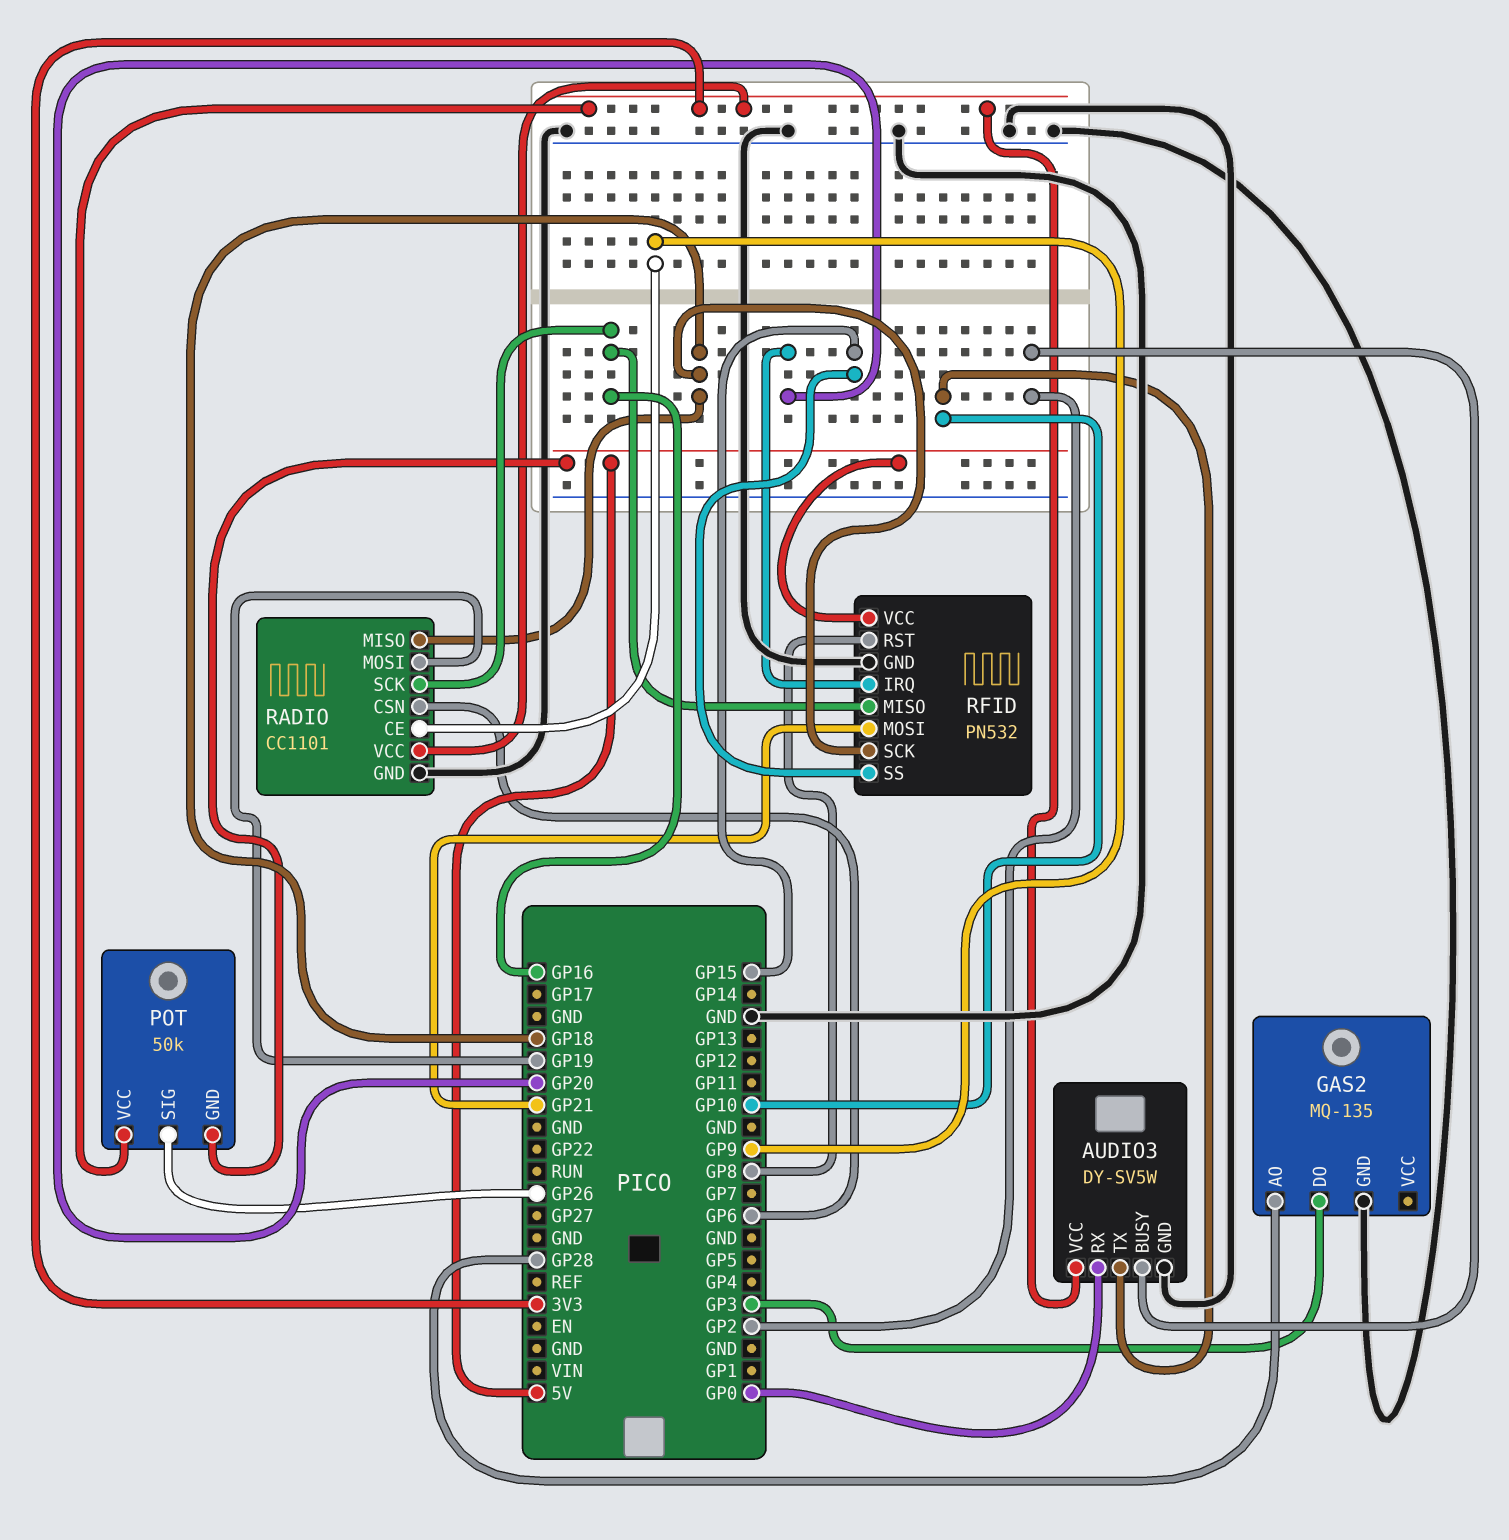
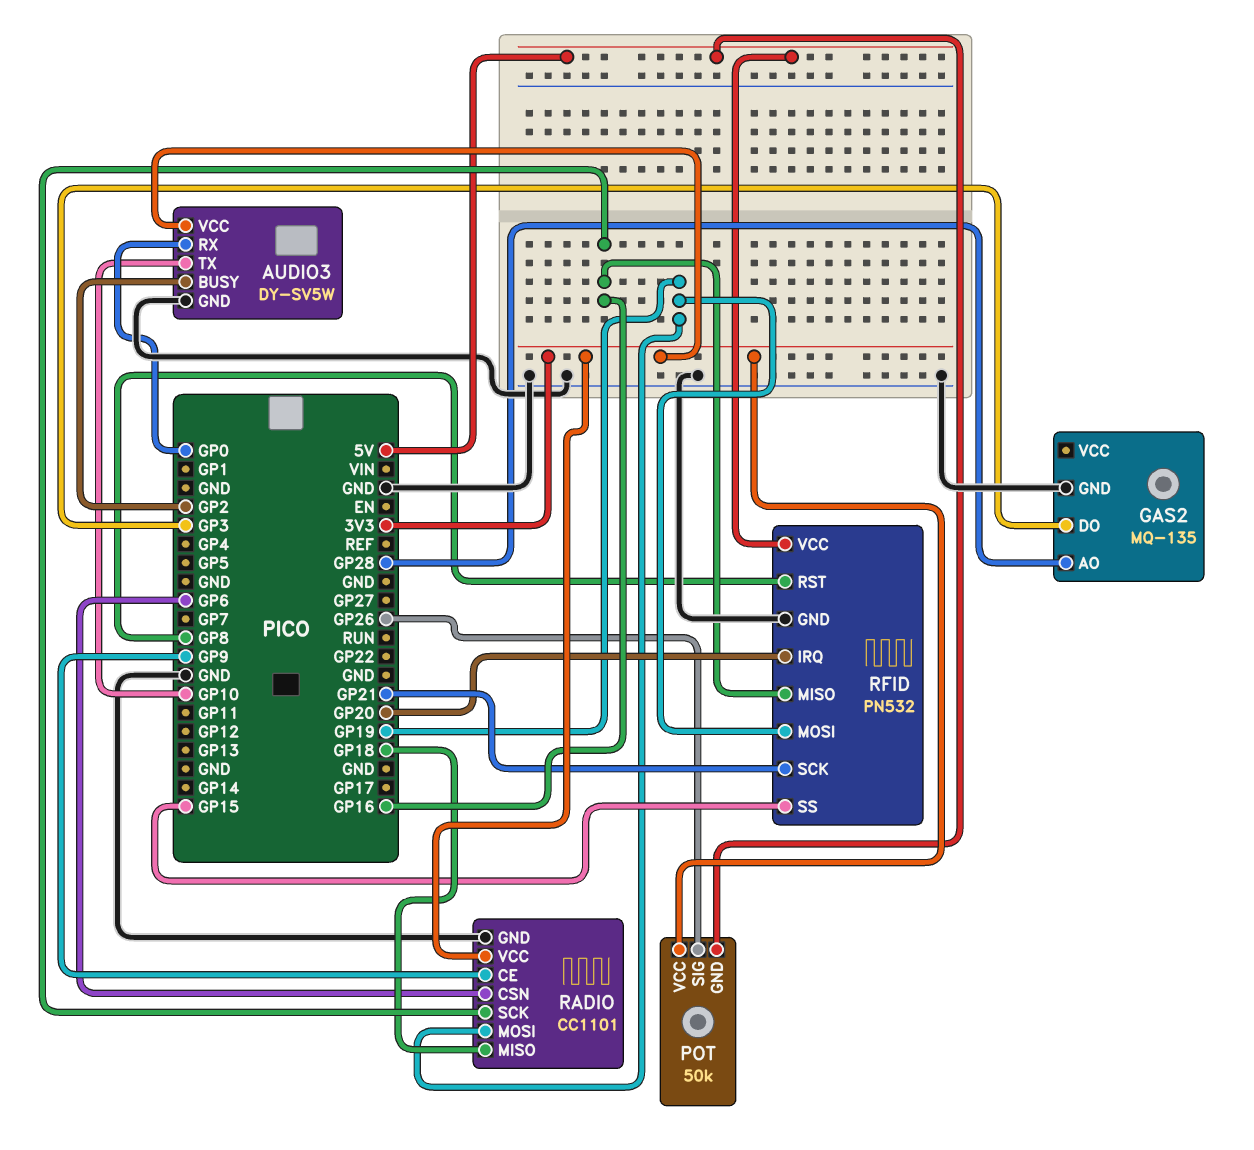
RFID pin MOSI: GP21 -> GP19
RFID pin SCK: GP18 -> GP21

